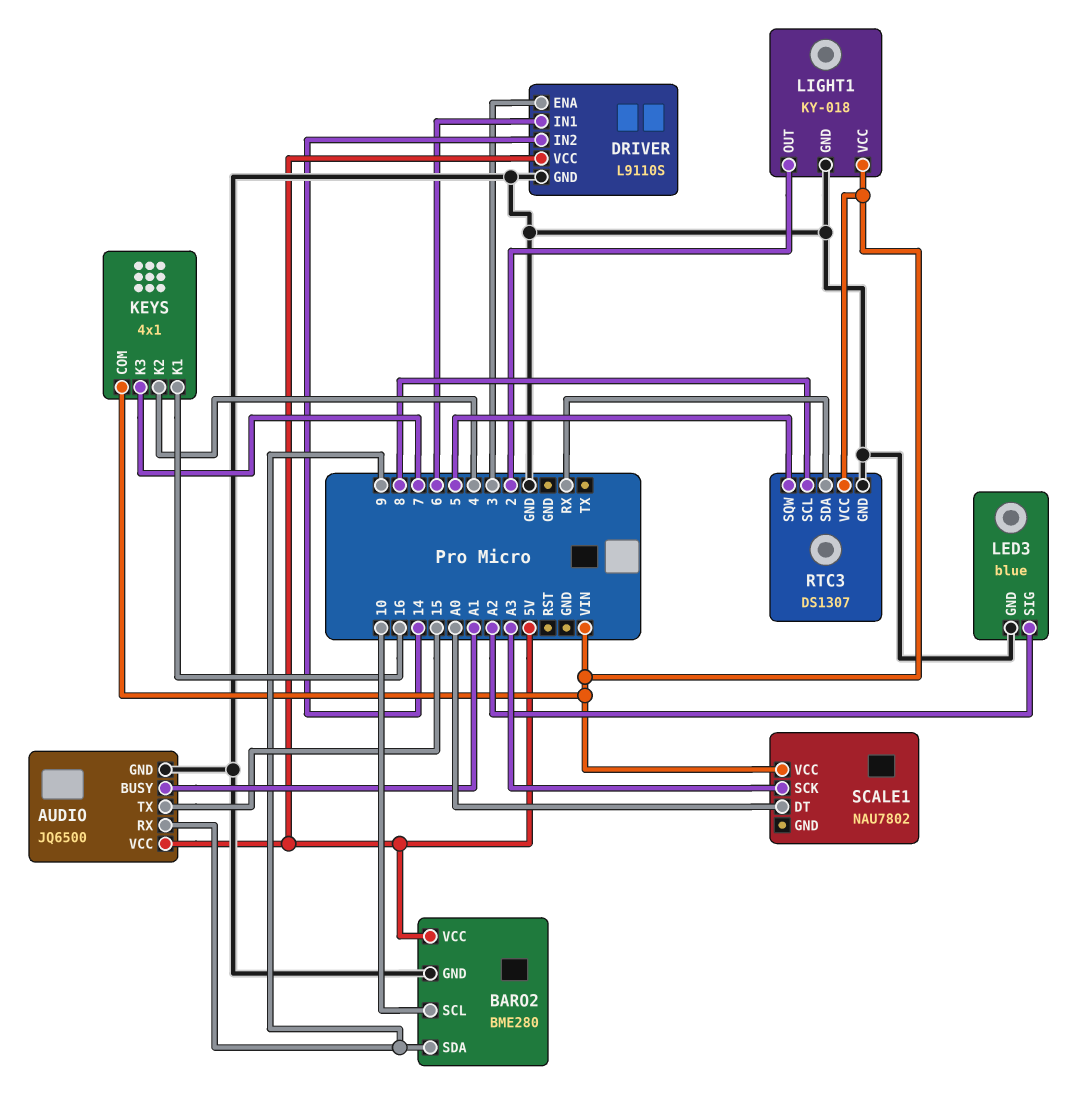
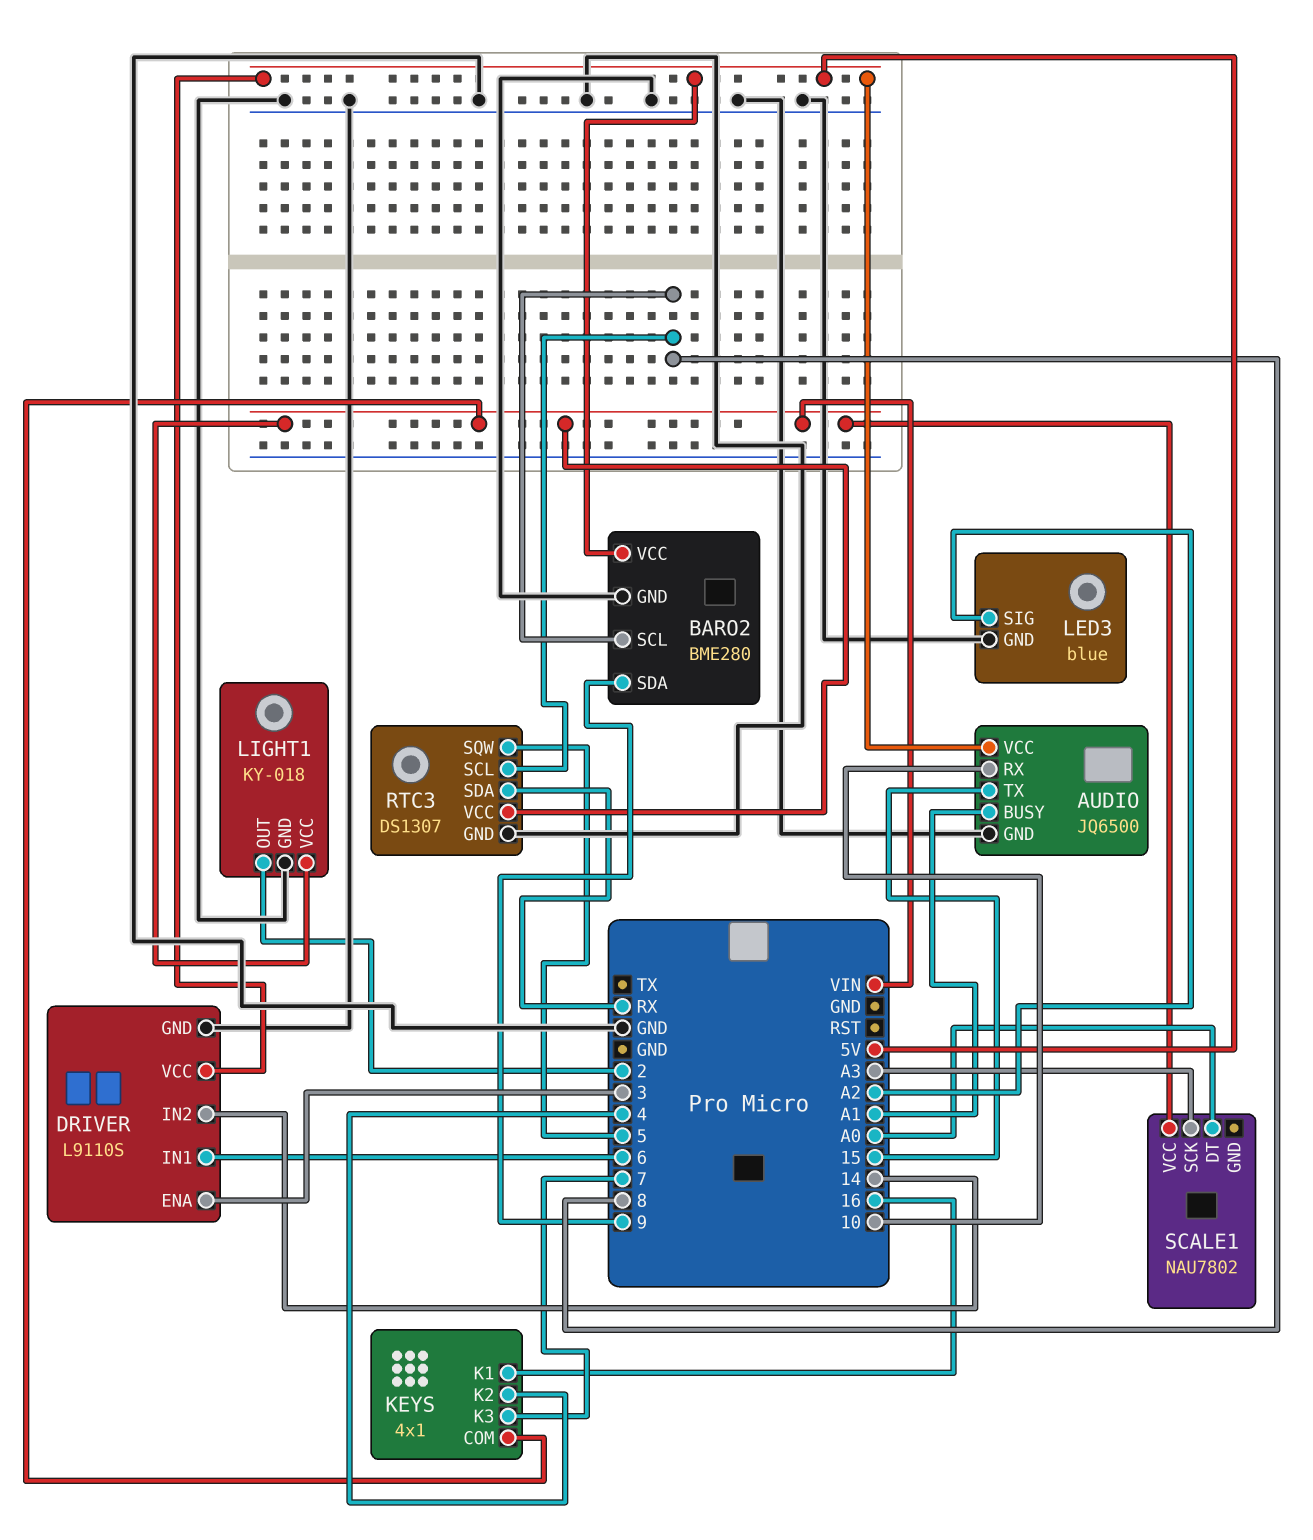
AUDIO pin RX: 9 -> 10
BARO2 pin SCL: 10 -> 8

